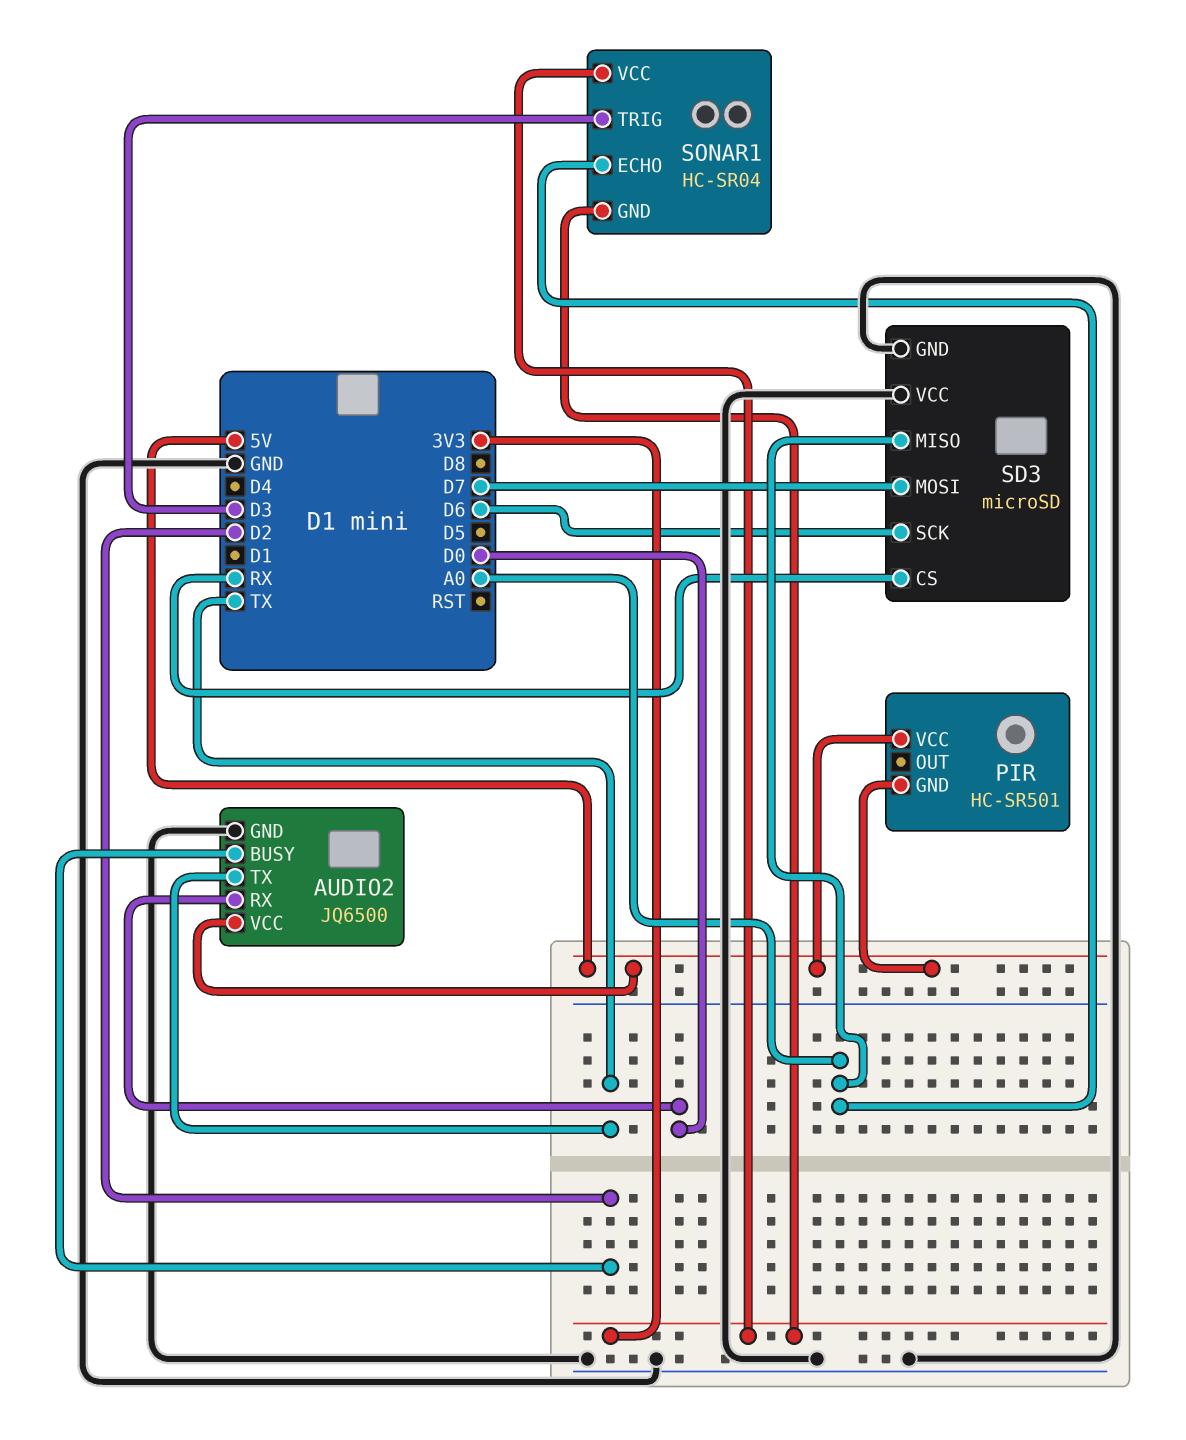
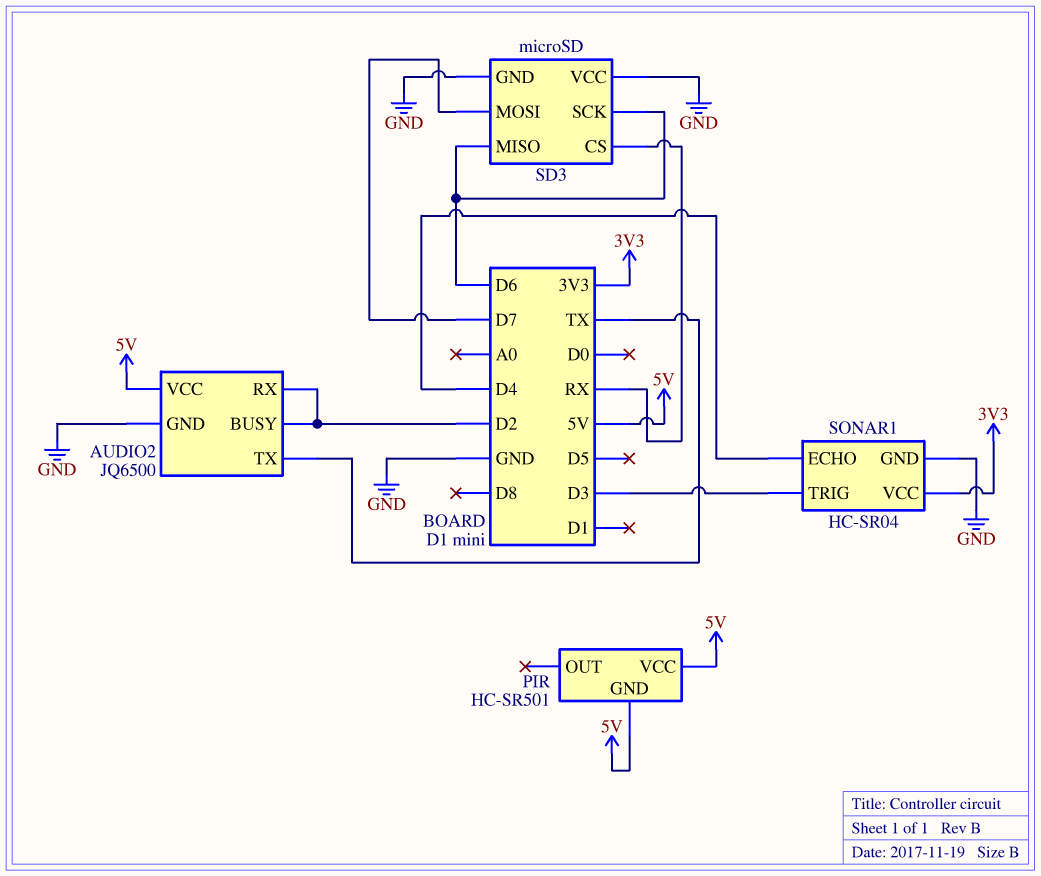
AUDIO2 pin RX: D0 -> D2
SD3 pin MISO: A0 -> D6
SONAR1 pin ECHO: A0 -> D4
SONAR1 pin GND: 3V3 -> GND

